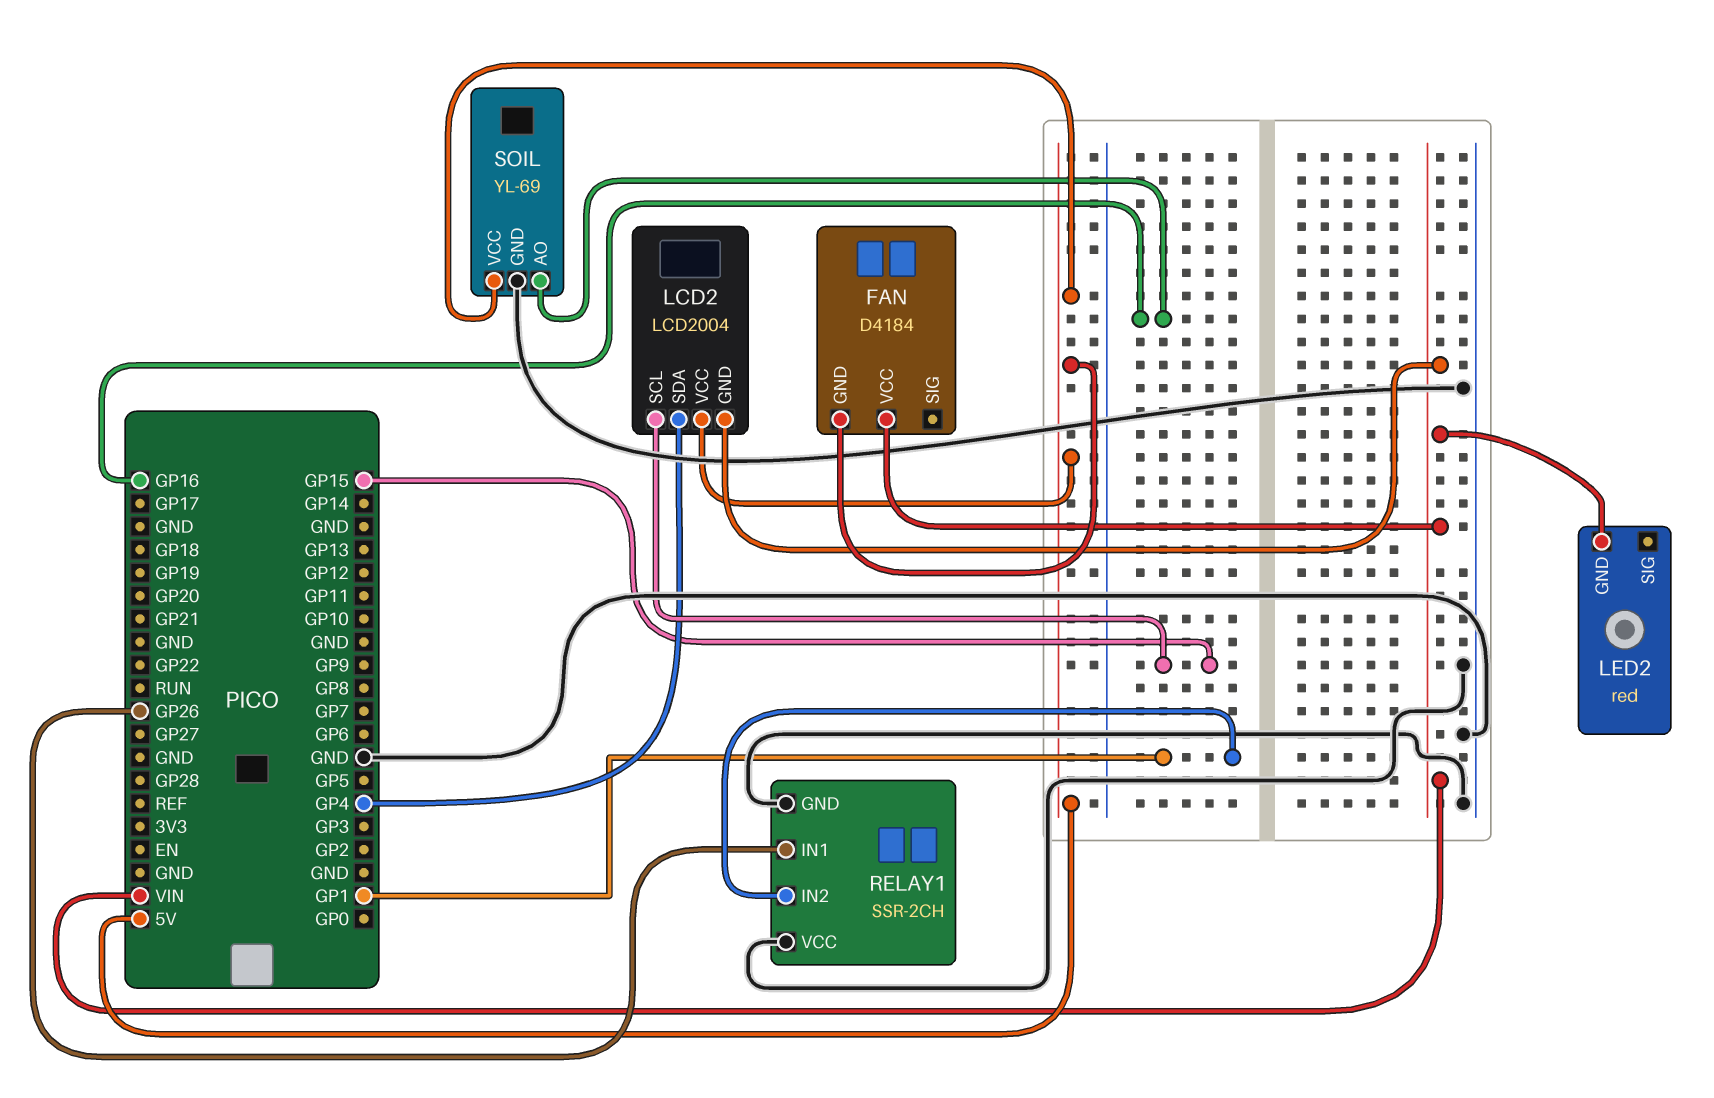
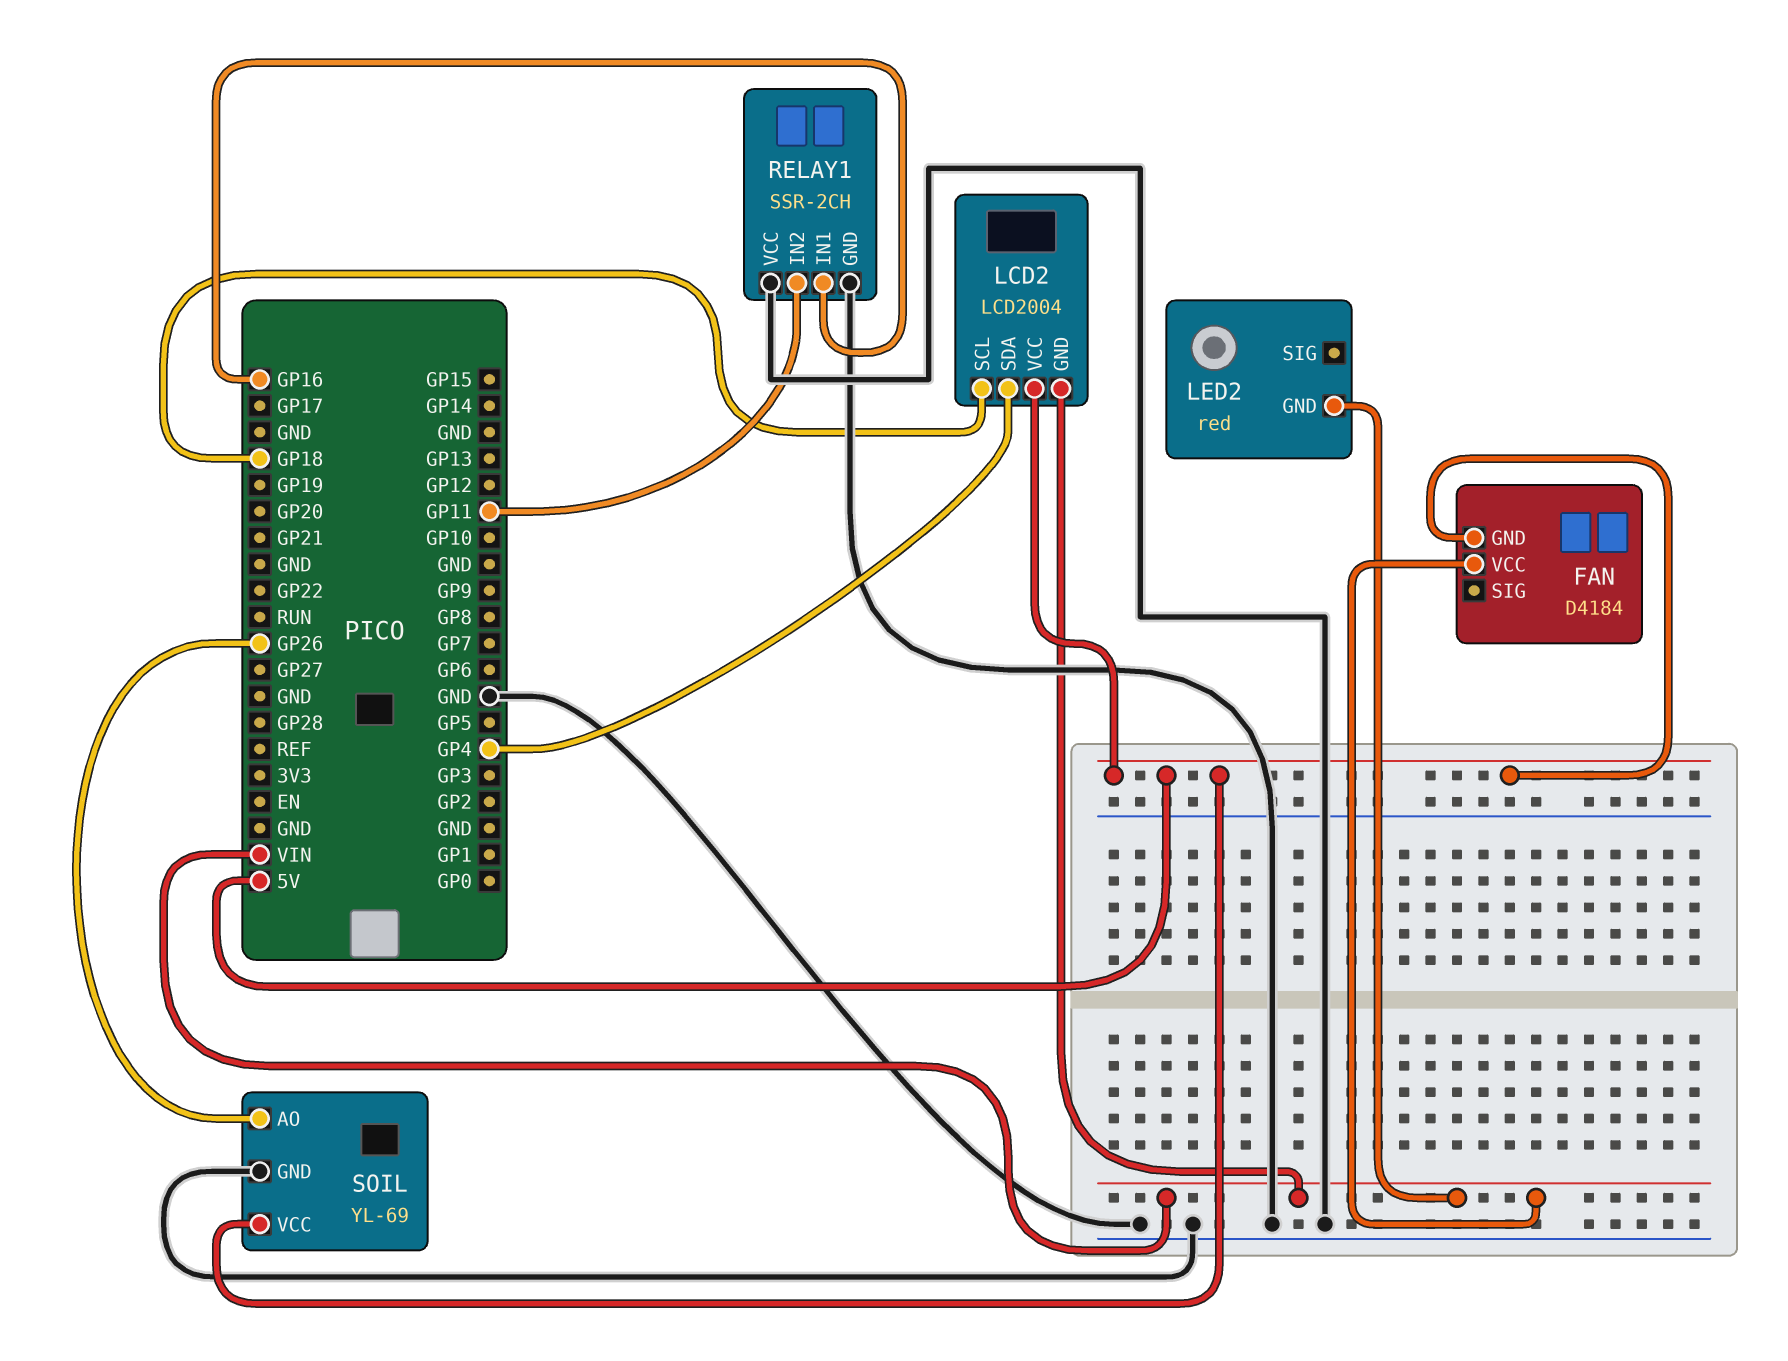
LCD2 pin SCL: GP15 -> GP18
RELAY1 pin IN1: GP26 -> GP16
RELAY1 pin IN2: GP1 -> GP11
SOIL pin AO: GP16 -> GP26

